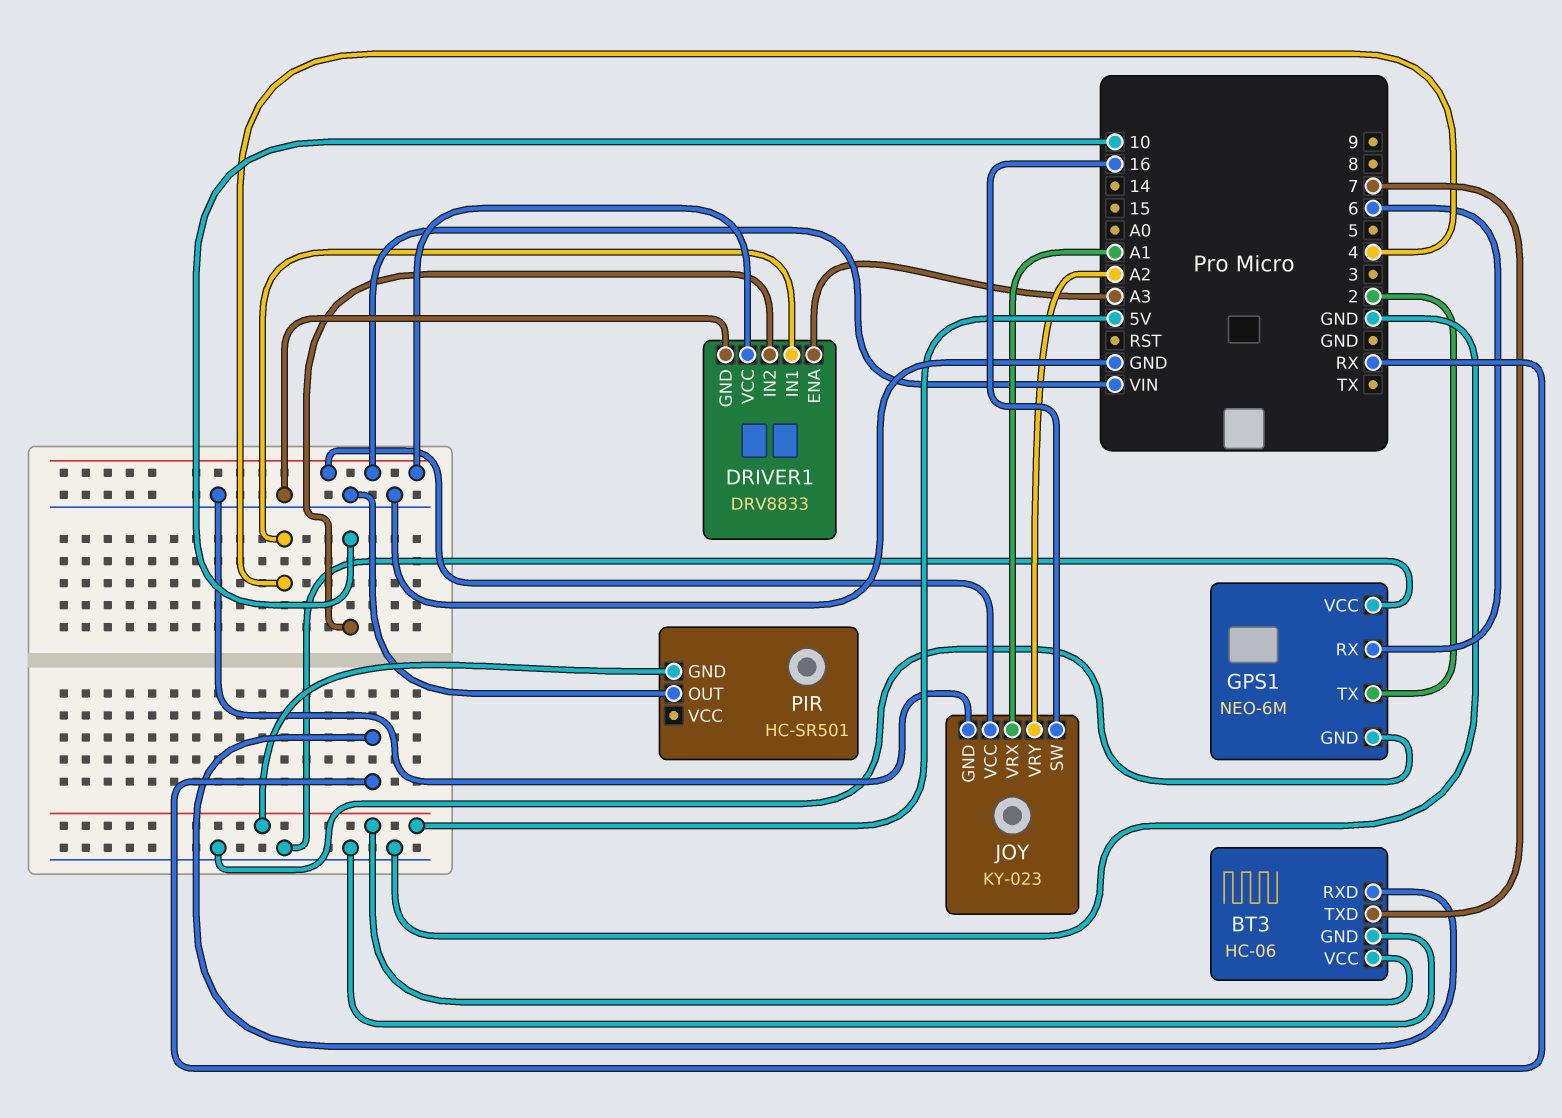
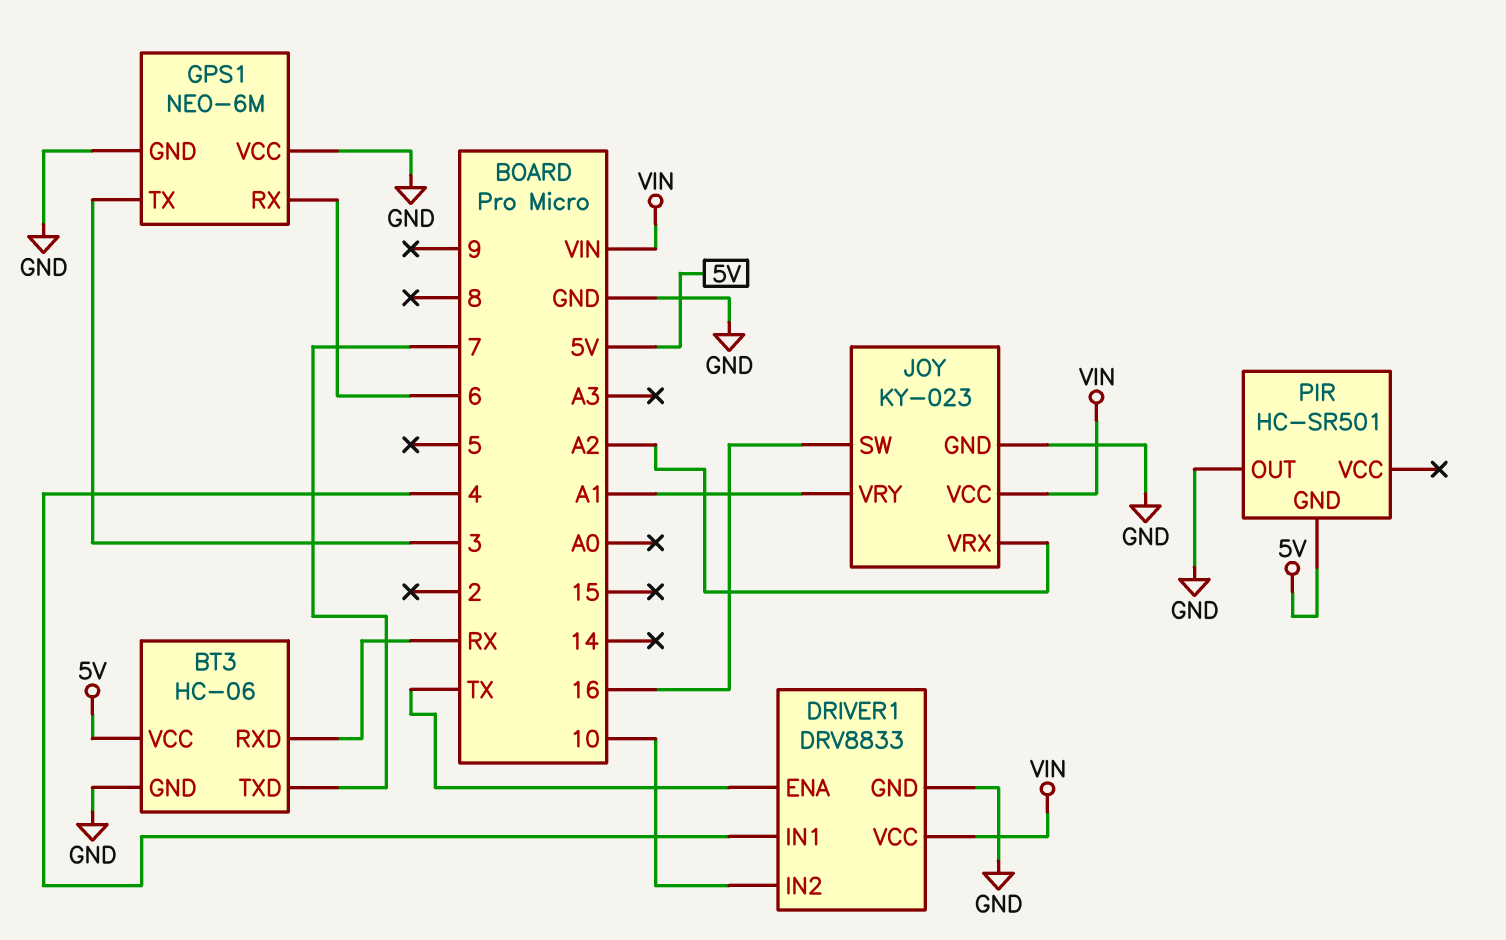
DRIVER1 pin ENA: A3 -> TX
GPS1 pin TX: 2 -> 3
JOY pin VRX: A1 -> A2
JOY pin VRY: A2 -> A1

